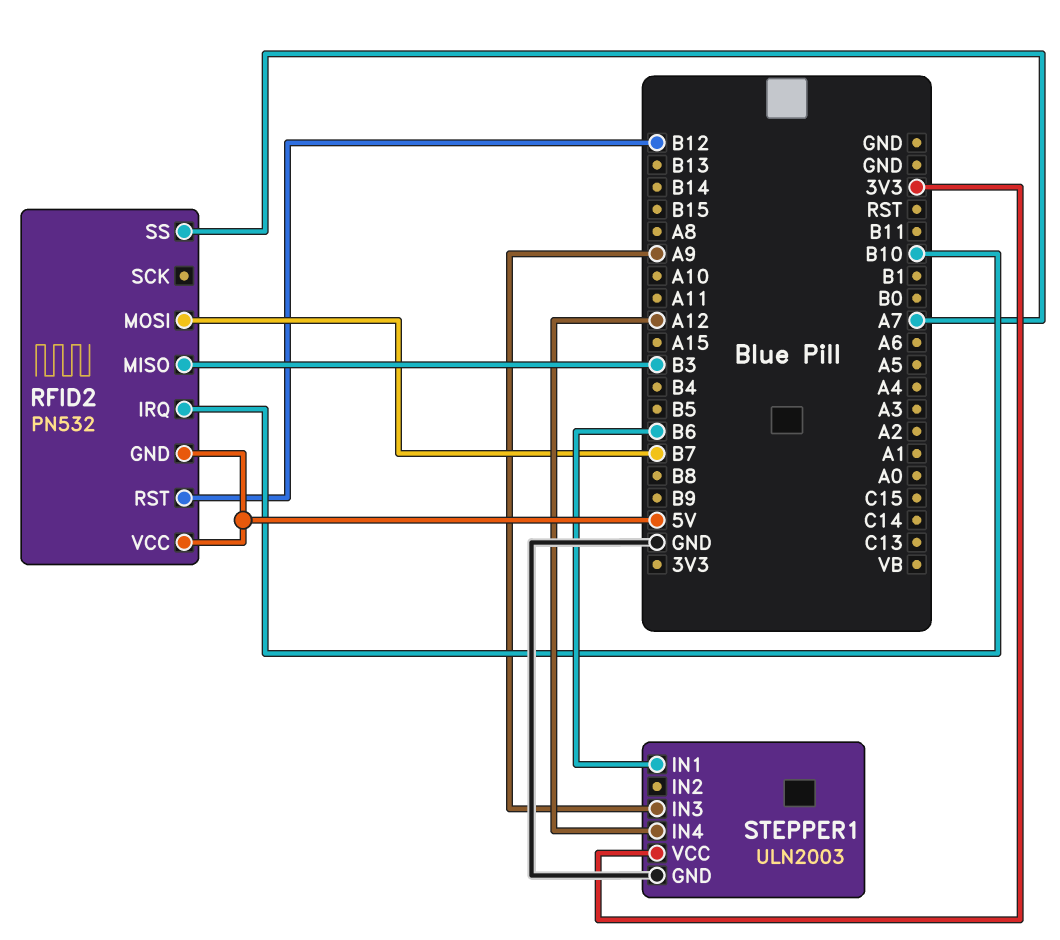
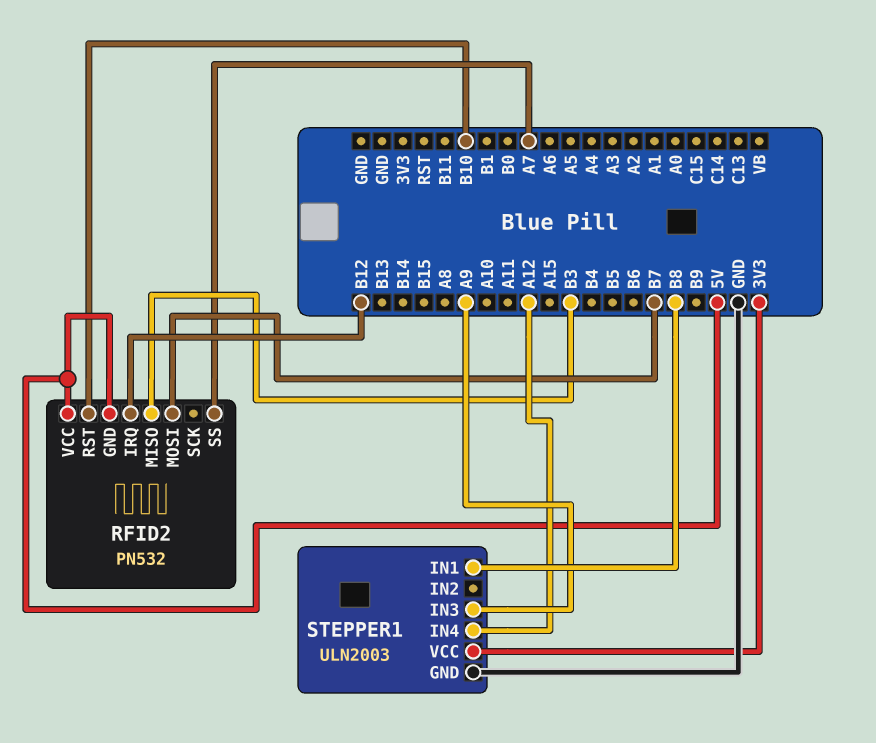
RFID2 pin IRQ: B10 -> B12
RFID2 pin RST: B12 -> B10
STEPPER1 pin IN1: B6 -> B8

